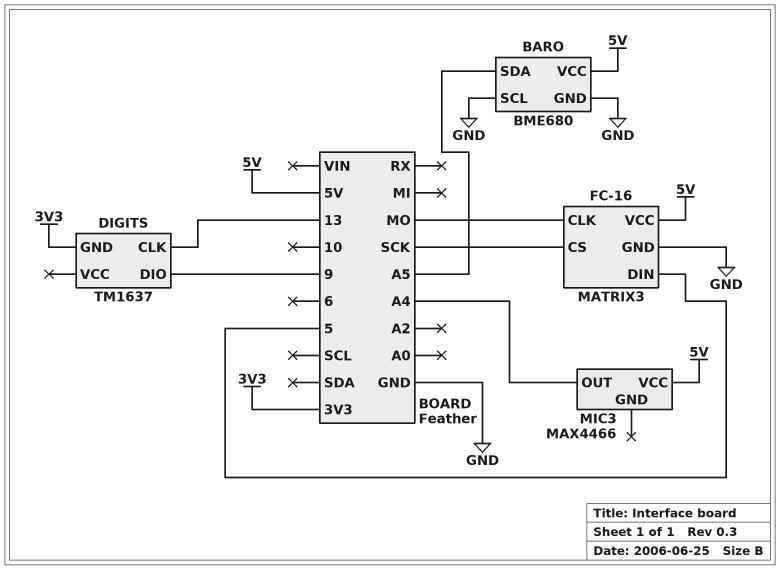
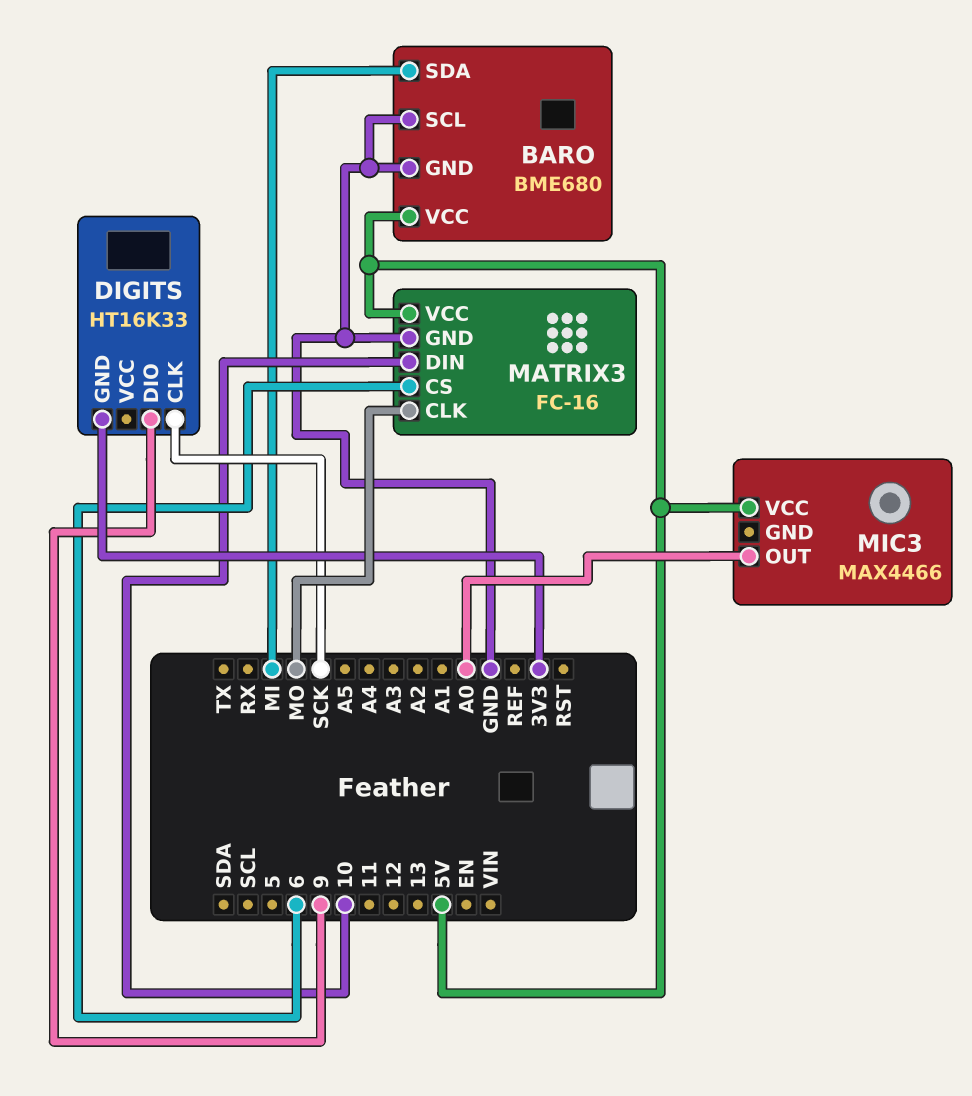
BARO pin SDA: A5 -> MI
DIGITS: TM1637 -> HT16K33
DIGITS pin CLK: 13 -> SCK
MATRIX3 pin CS: SCK -> 6
MATRIX3 pin DIN: 5 -> 10
MIC3 pin OUT: A4 -> A0

